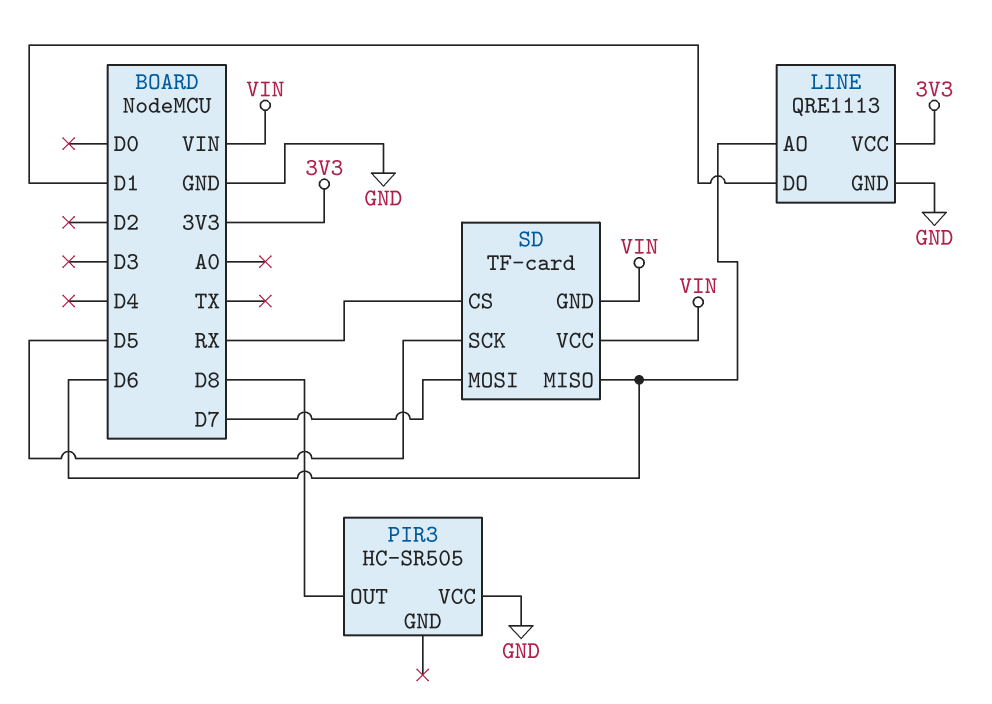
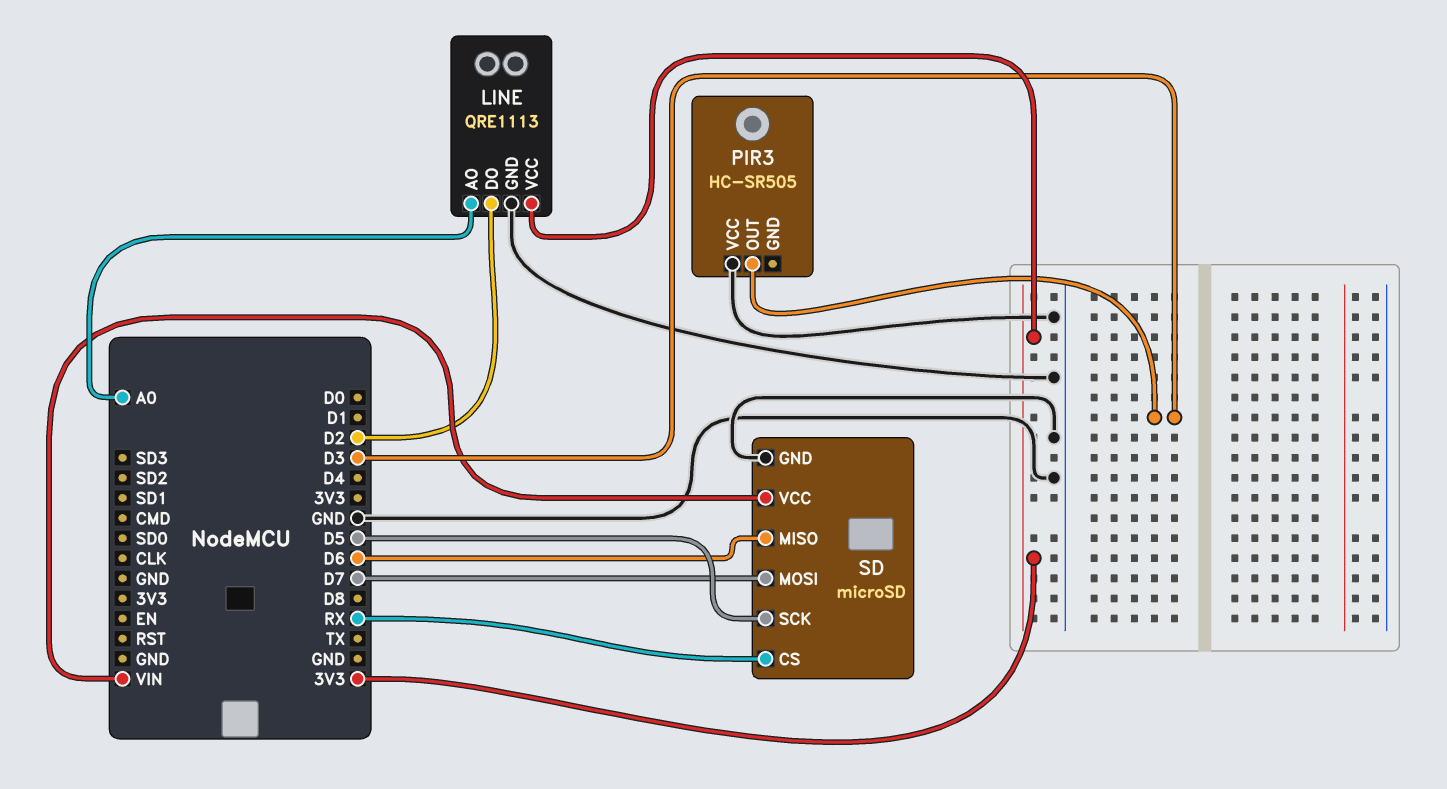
LINE pin AO: D6 -> A0
LINE pin DO: D1 -> D2
PIR3 pin OUT: D8 -> D3
SD: TF-card -> microSD
SD pin GND: VIN -> GND

